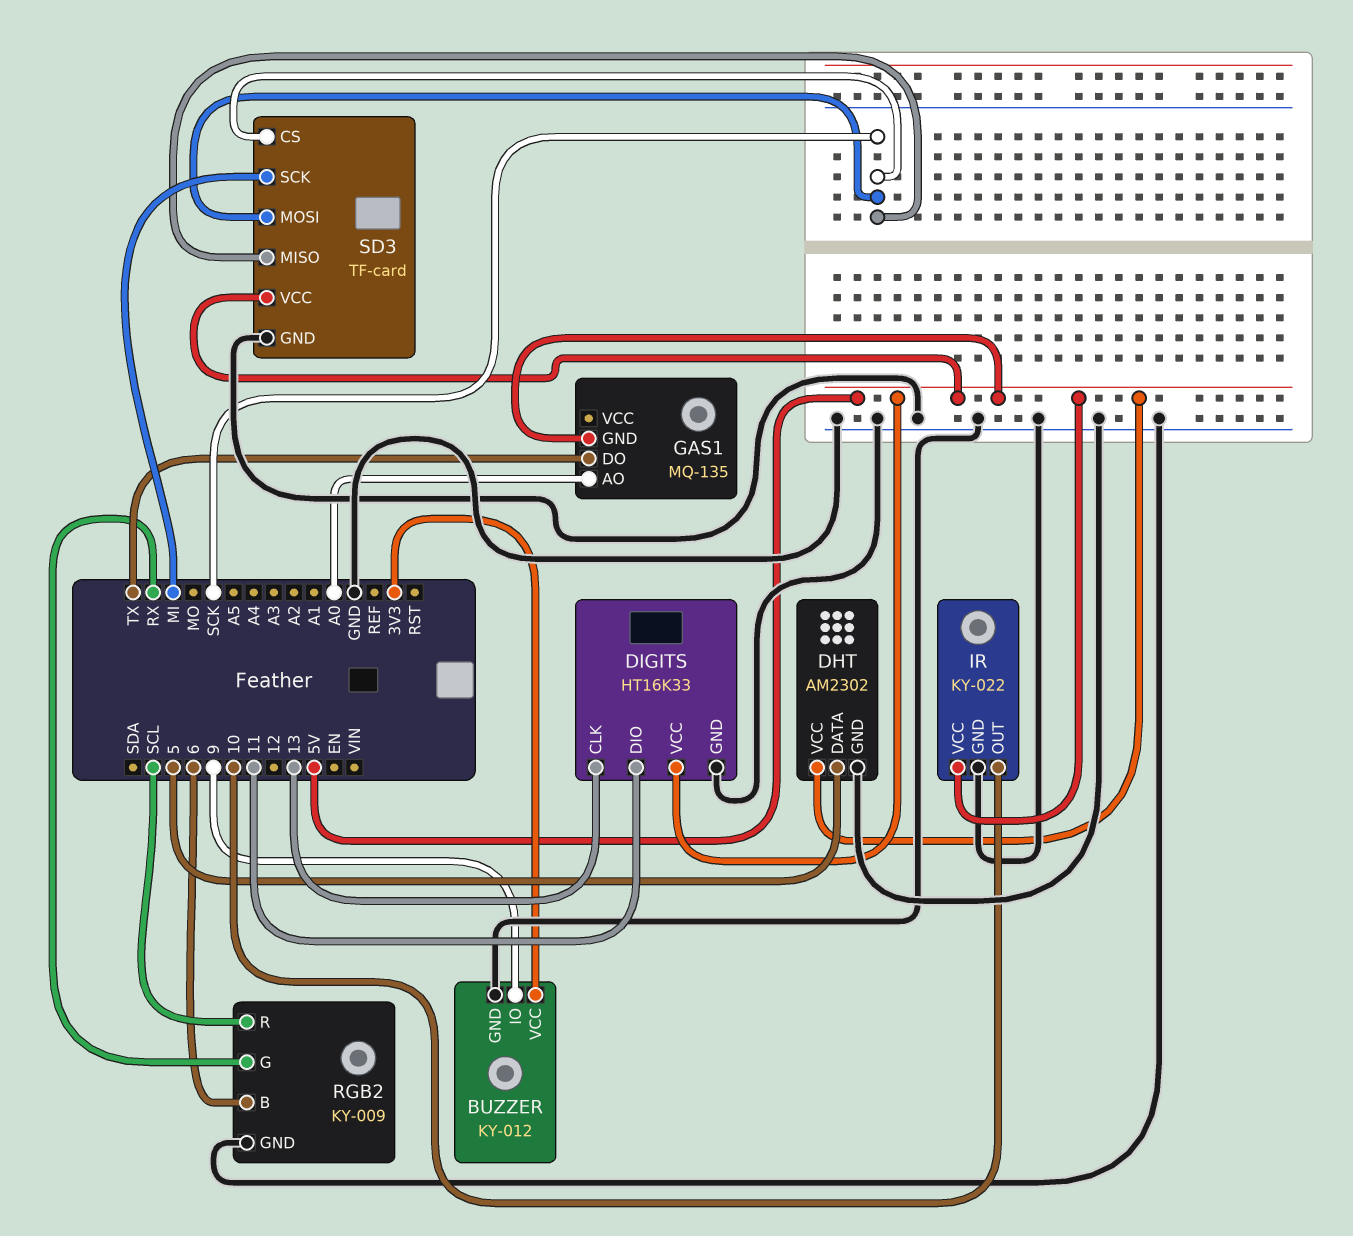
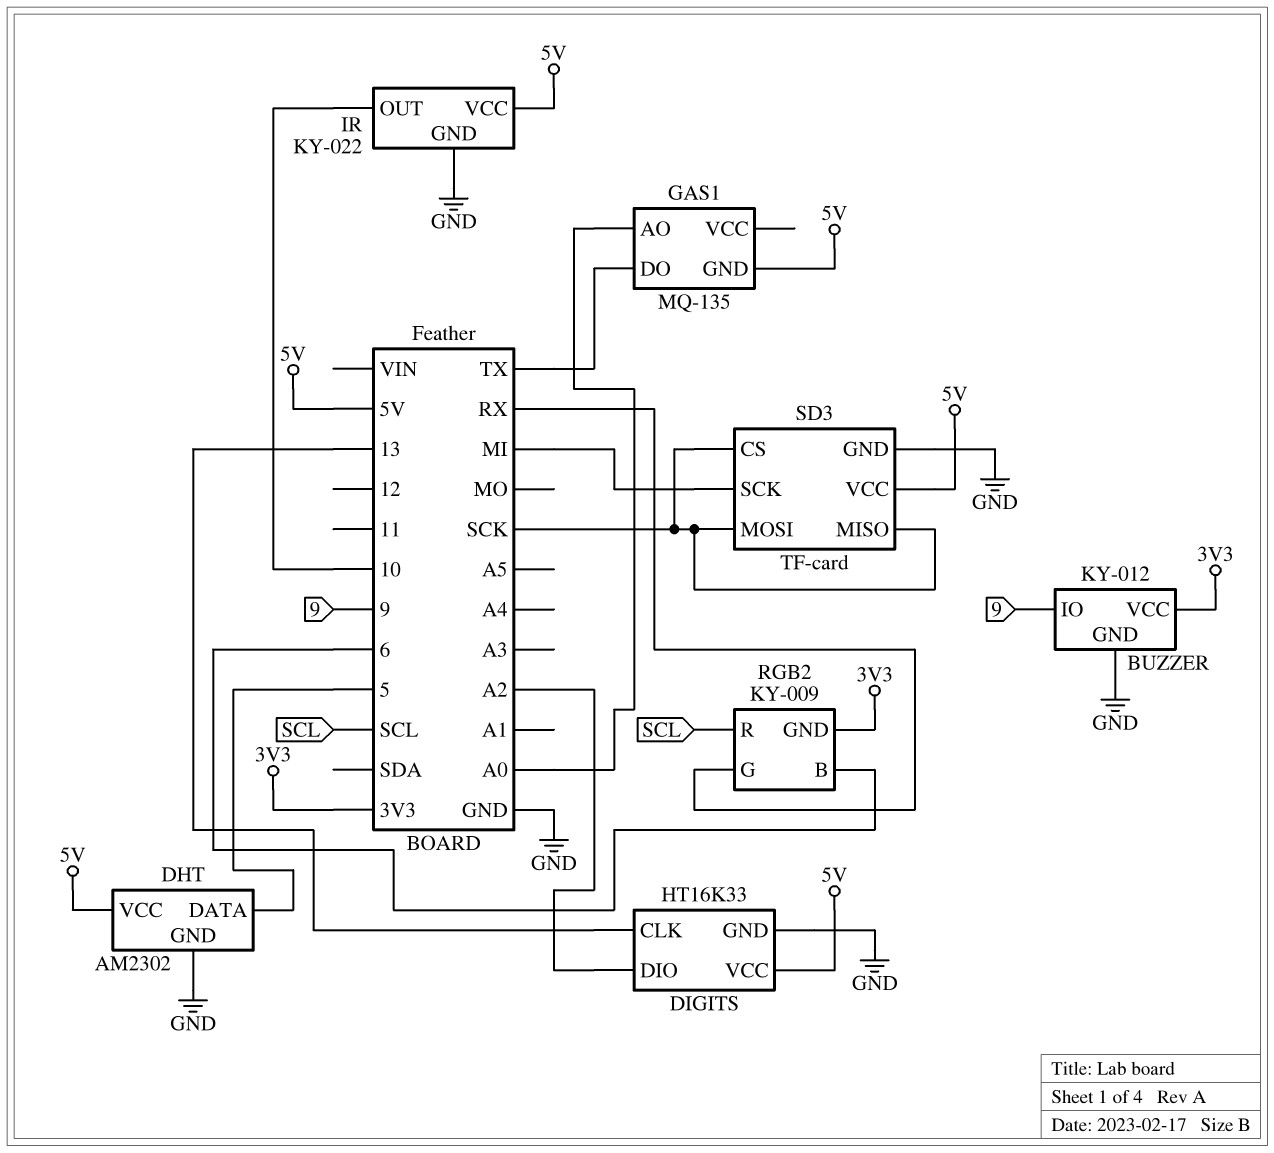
DIGITS pin DIO: 11 -> A2
RGB2 pin GND: GND -> 3V3

